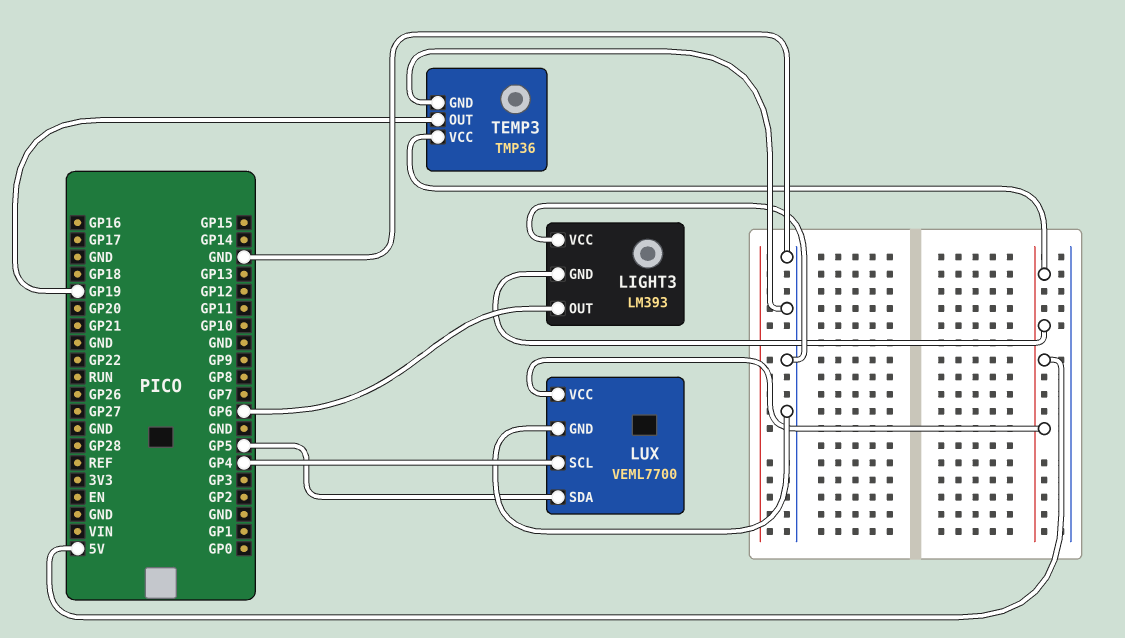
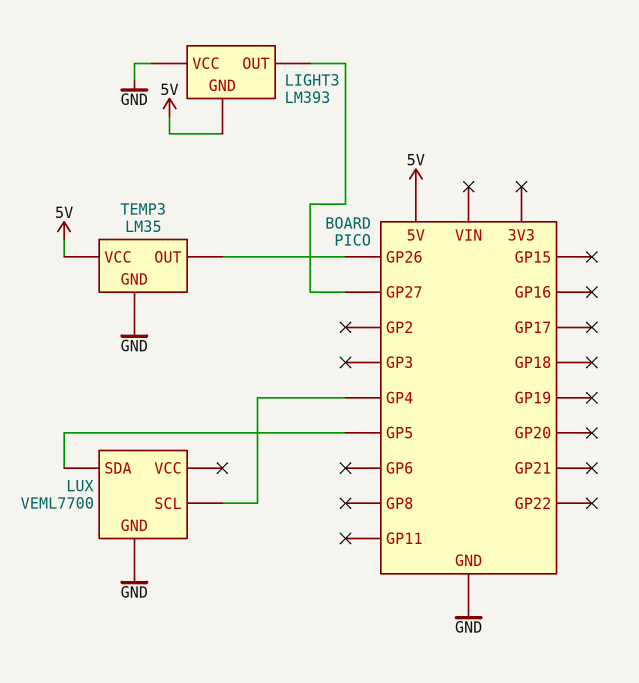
LIGHT3 pin OUT: GP6 -> GP27
LUX pin VCC: 5V -> none
TEMP3: TMP36 -> LM35
TEMP3 pin OUT: GP19 -> GP26

